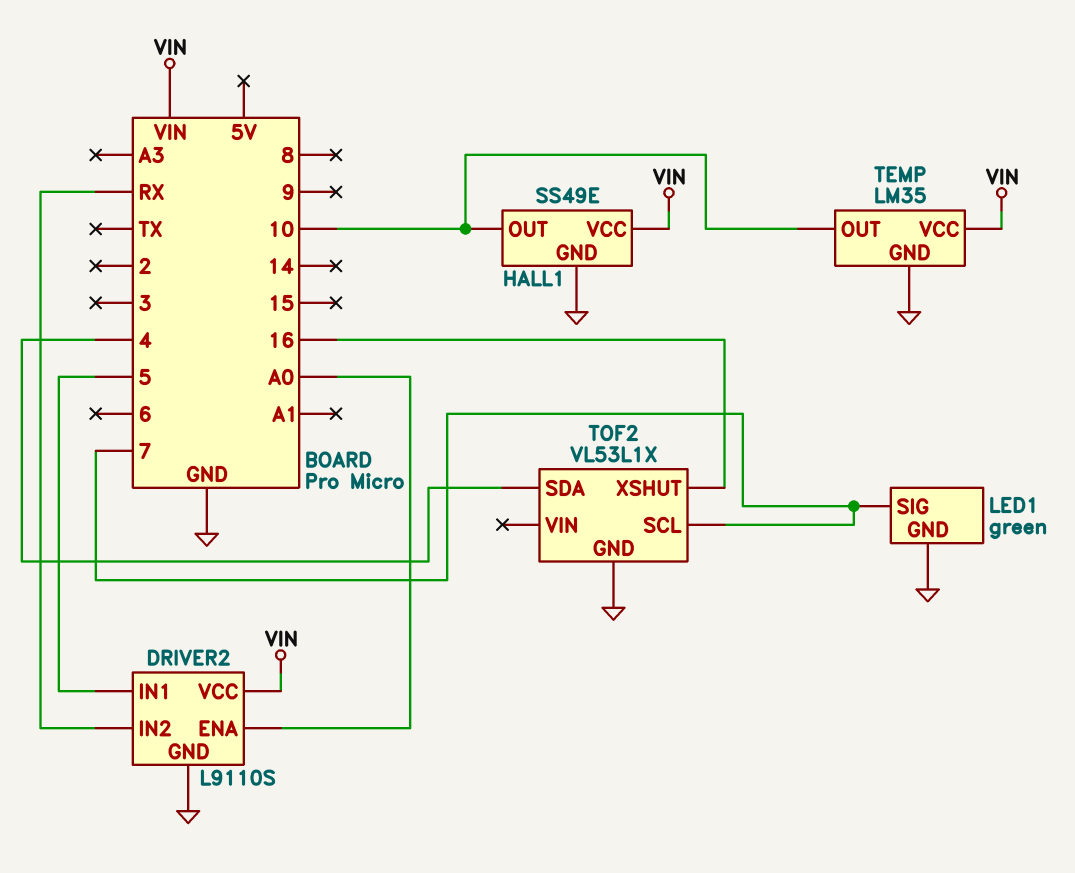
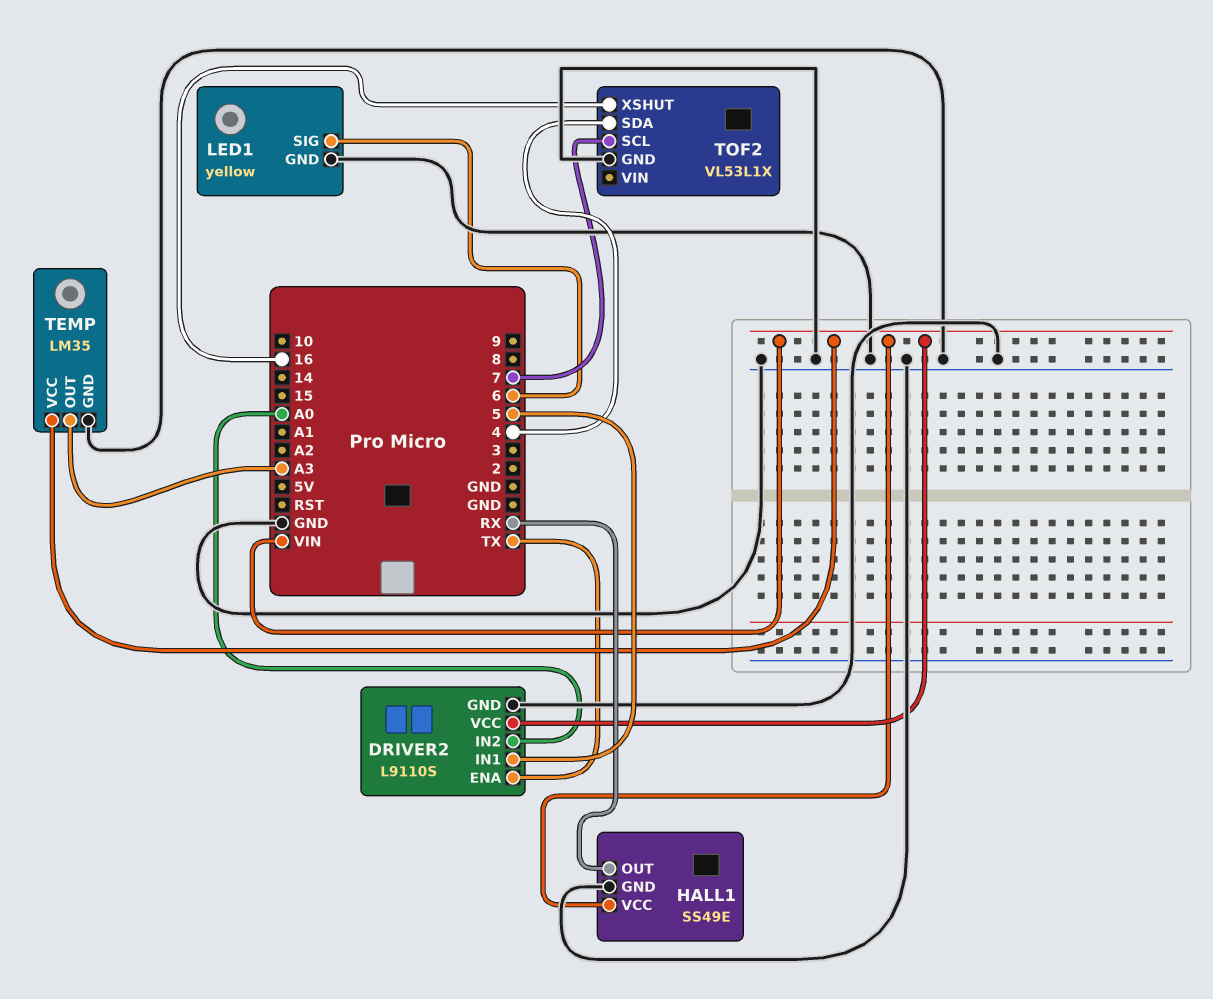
DRIVER2 pin ENA: A0 -> TX
DRIVER2 pin IN2: RX -> A0
HALL1 pin OUT: 10 -> RX
LED1: green -> yellow
LED1 pin SIG: 7 -> 6
TEMP pin OUT: 10 -> A3

